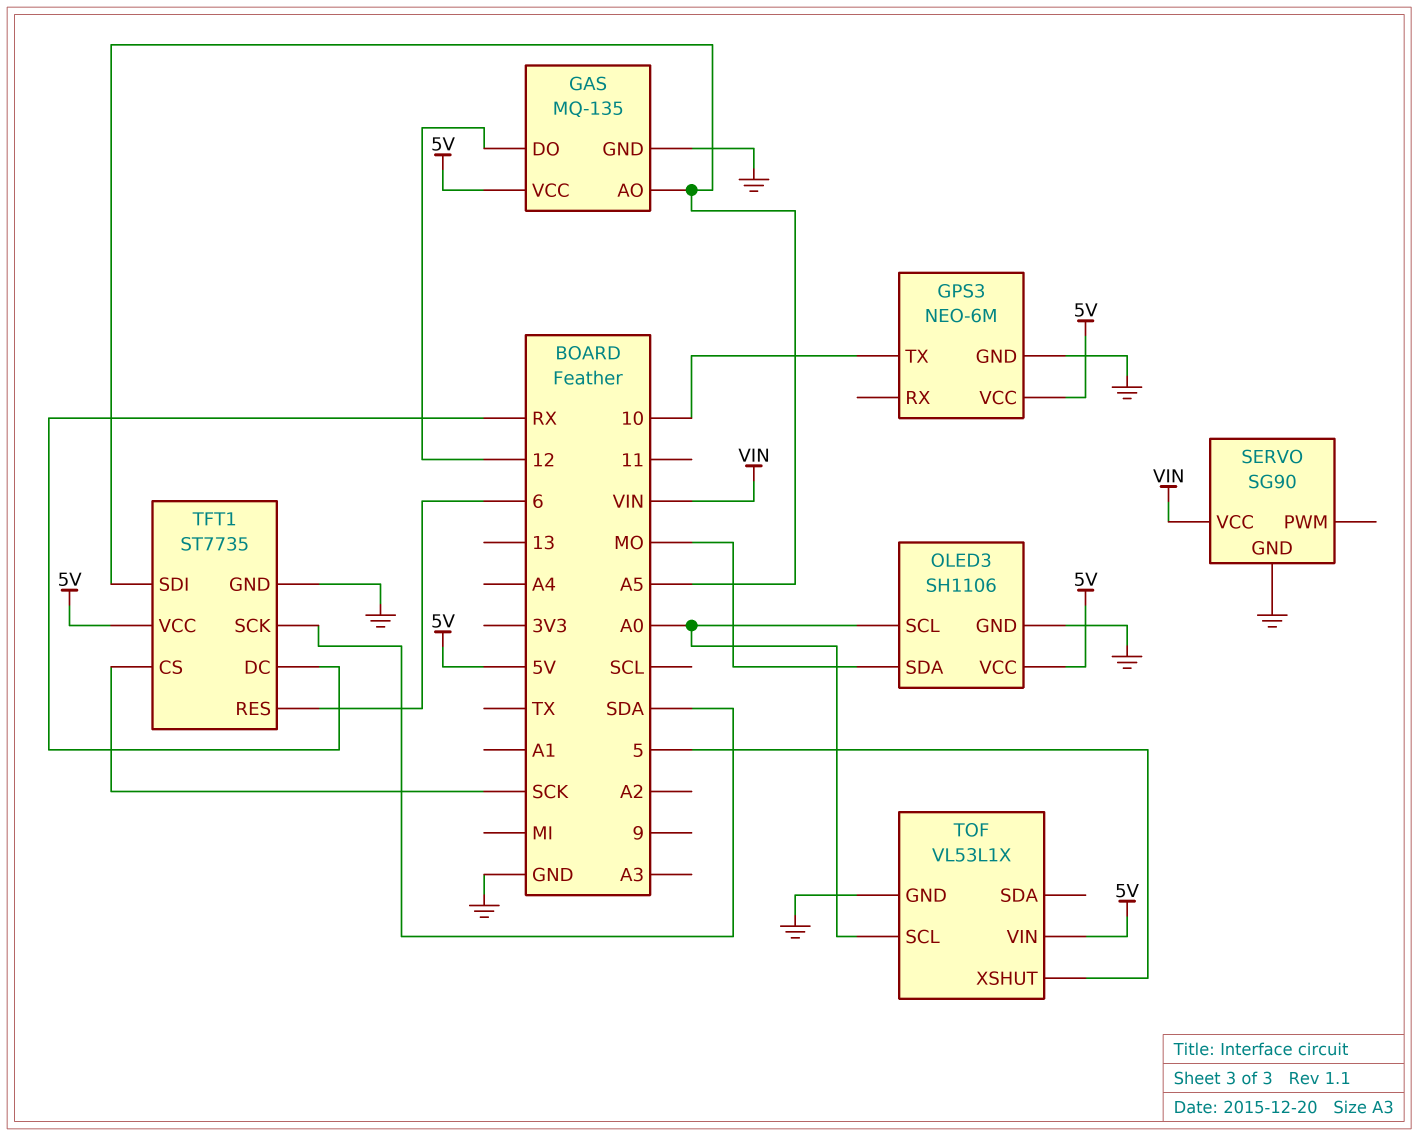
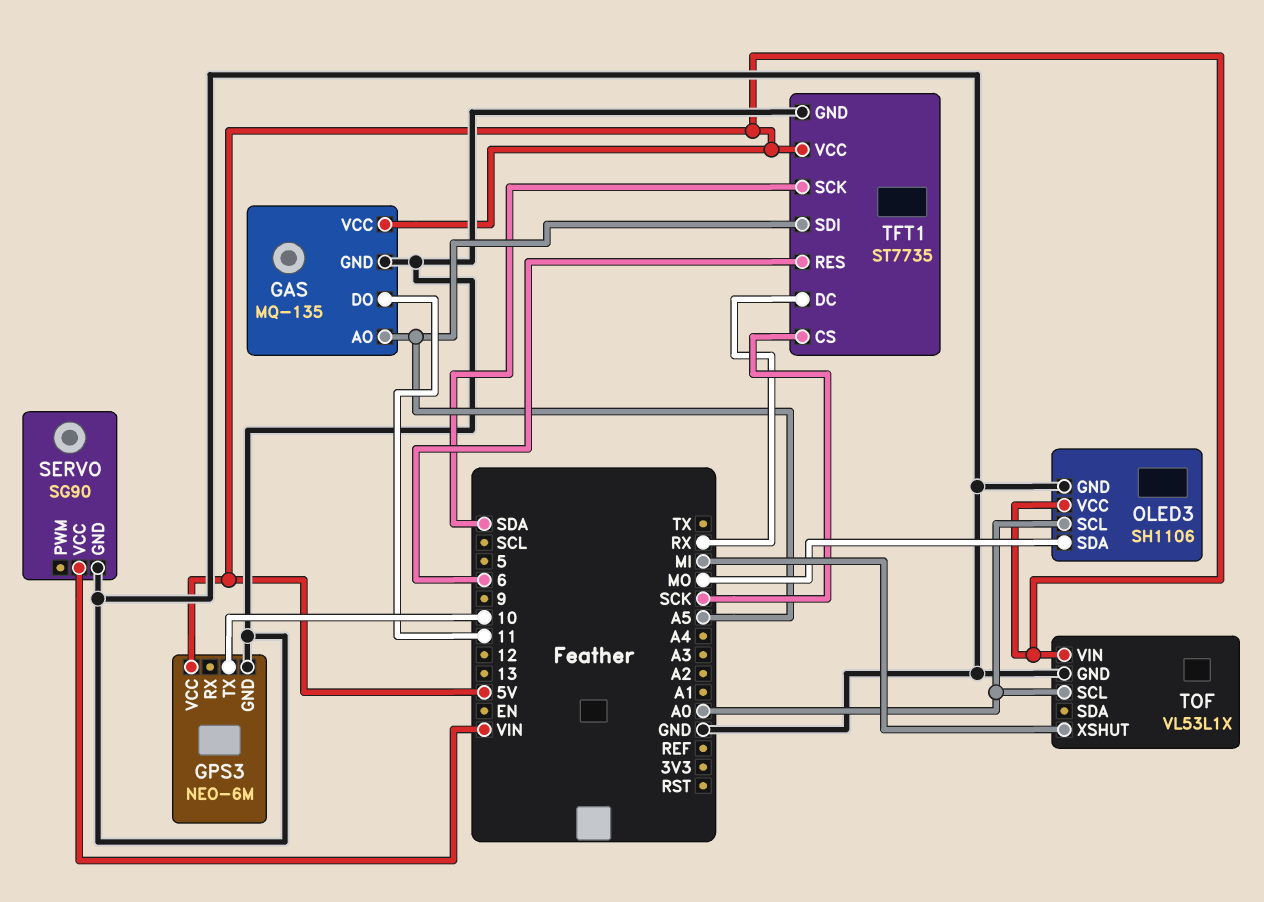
GAS pin DO: 12 -> 11
TOF pin XSHUT: 5 -> MI

